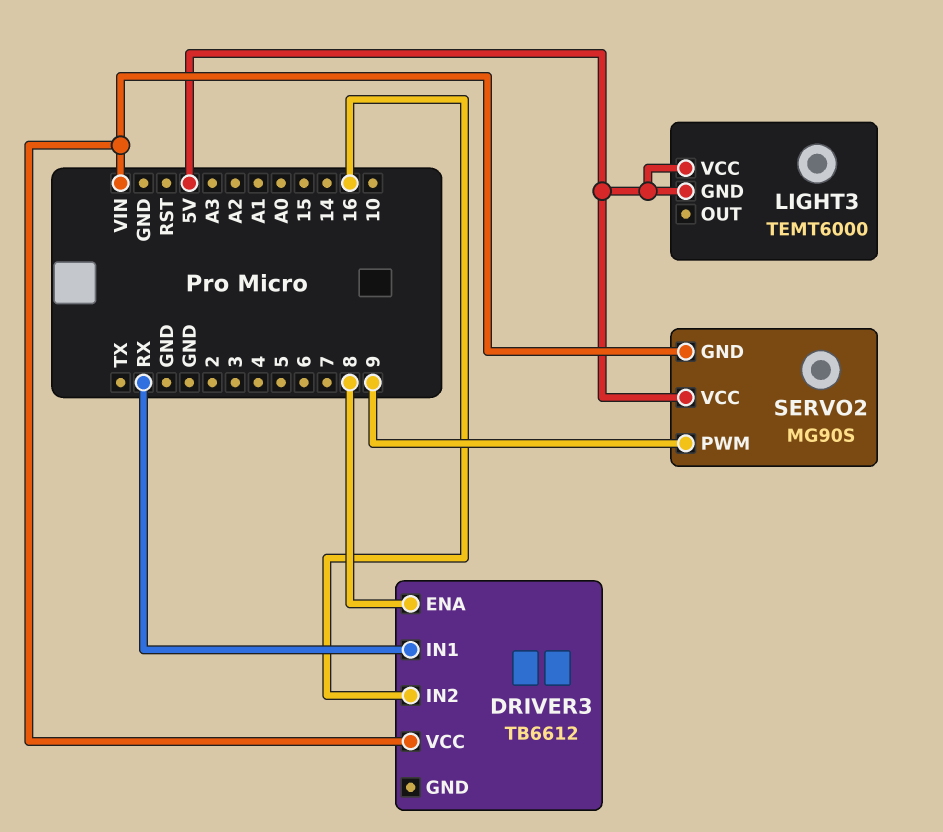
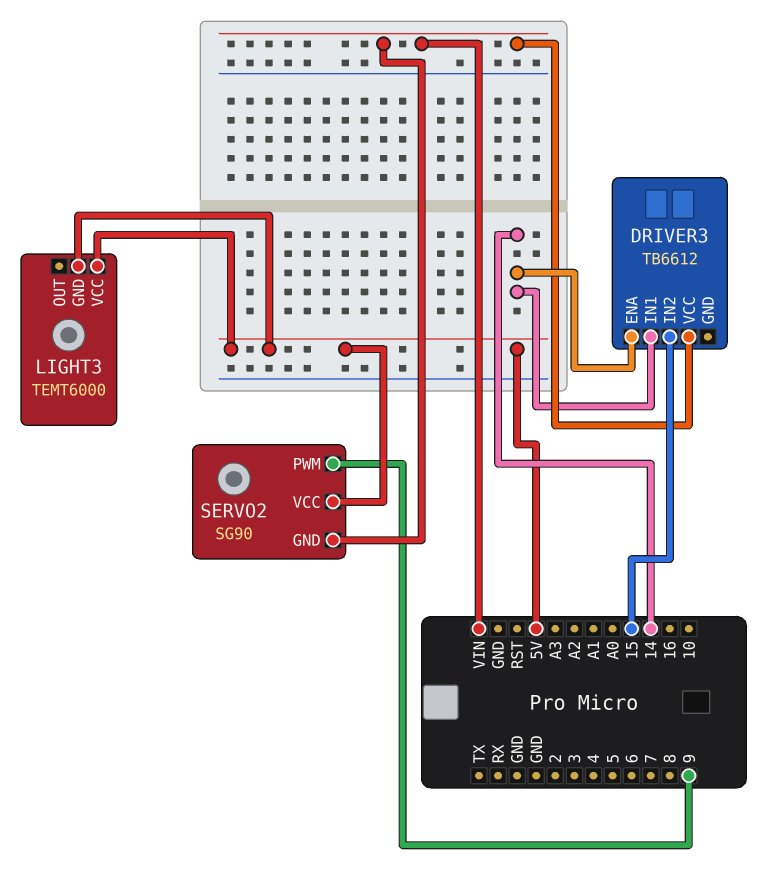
DRIVER3 pin ENA: 8 -> 14
DRIVER3 pin IN1: RX -> 14
DRIVER3 pin IN2: 16 -> 15
SERVO2: MG90S -> SG90

